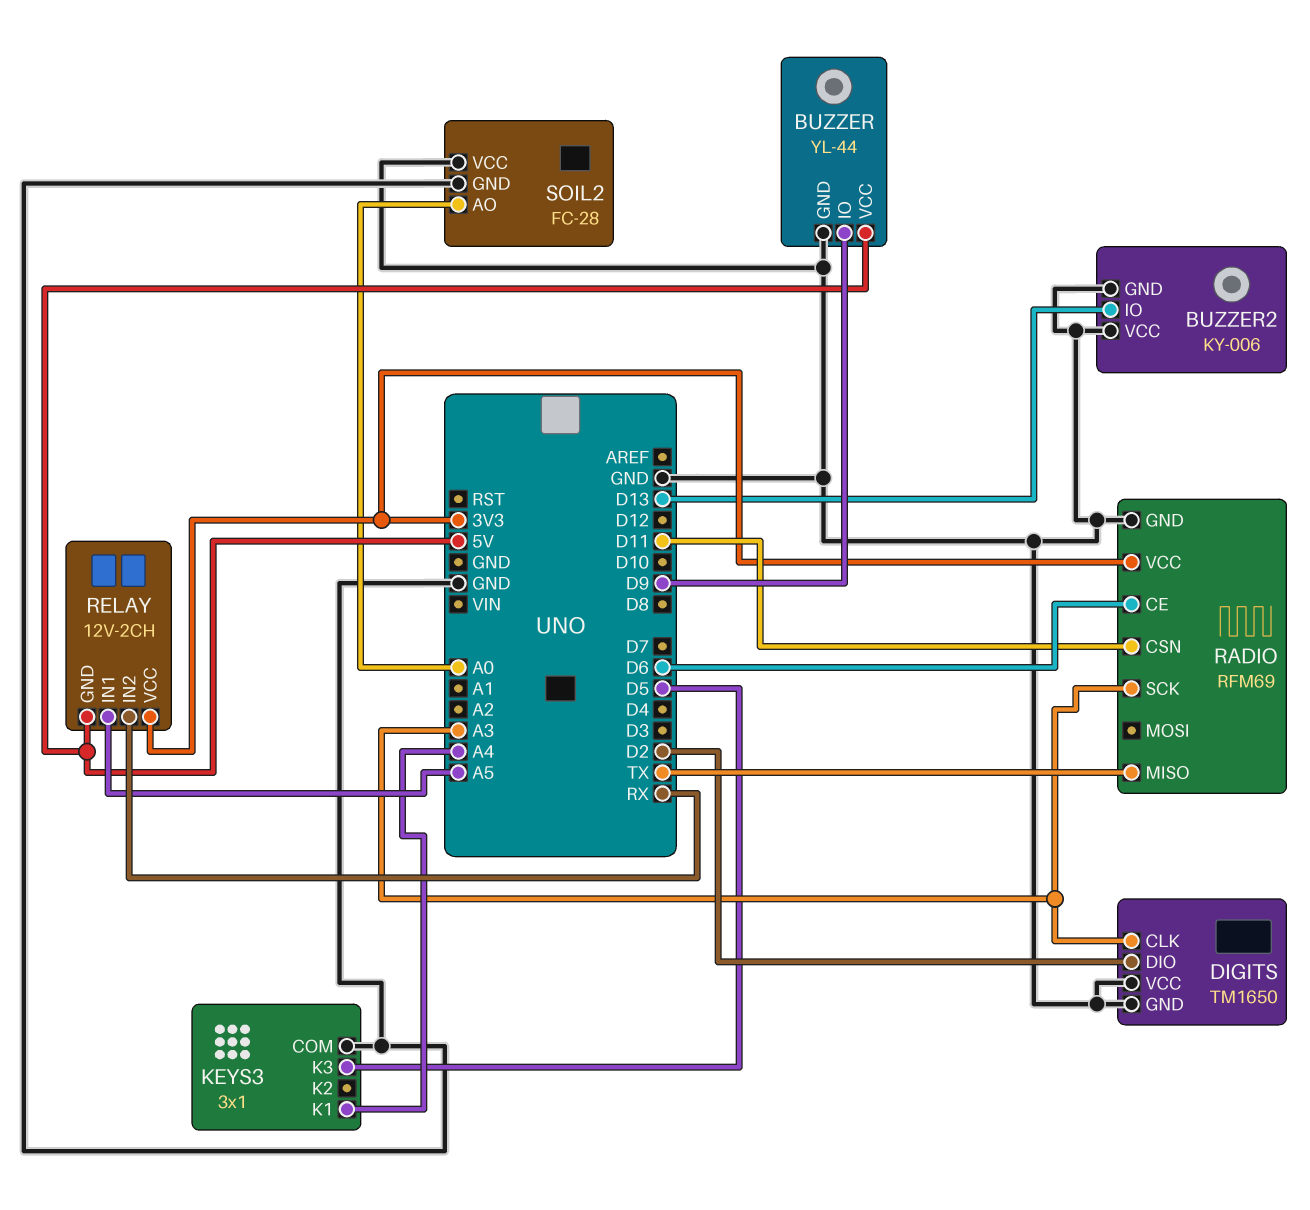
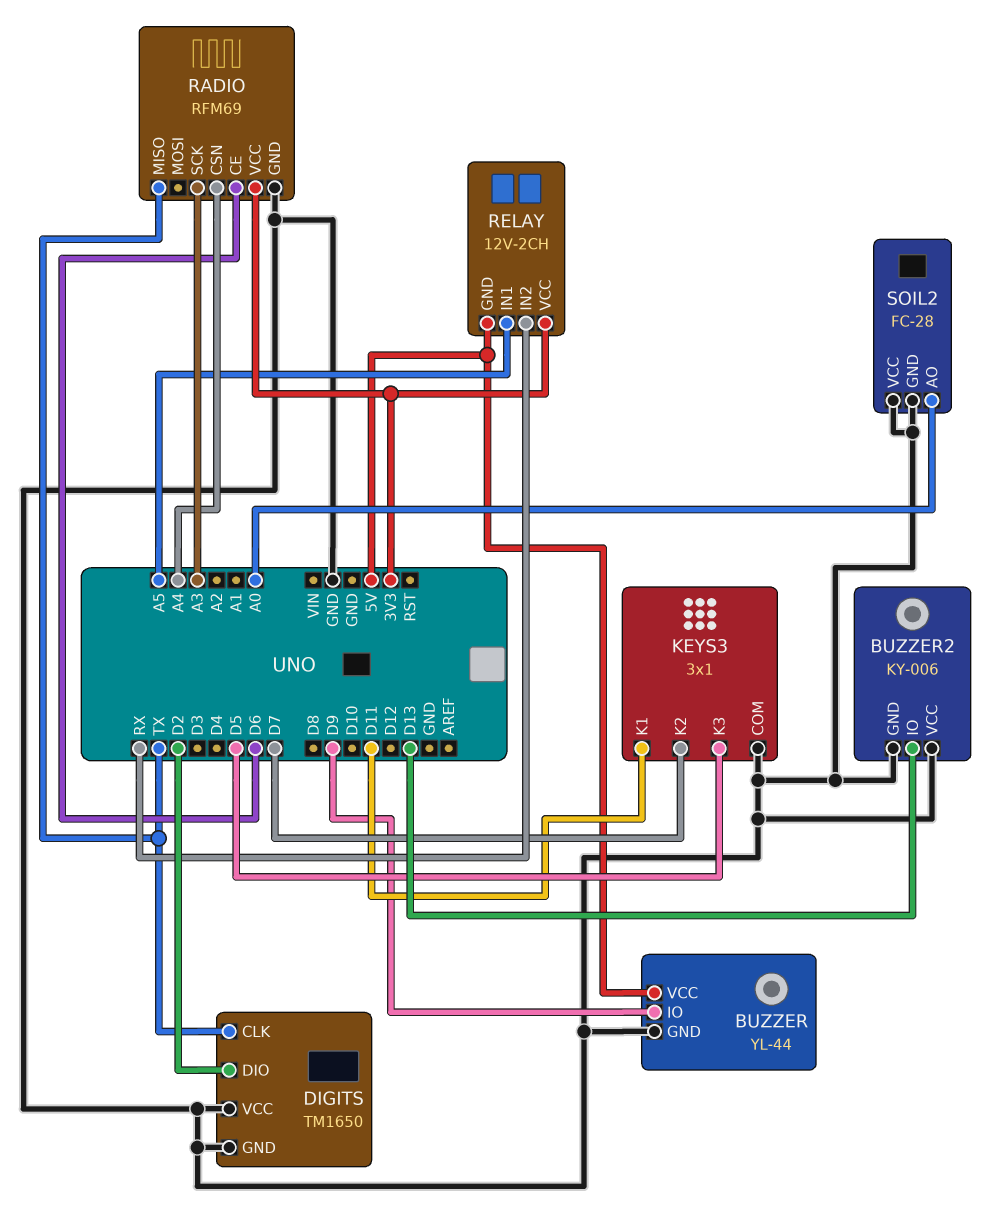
DIGITS pin CLK: A3 -> TX
KEYS3 pin K1: A4 -> D11
KEYS3 pin K2: none -> D7
RADIO pin CSN: D11 -> A4

